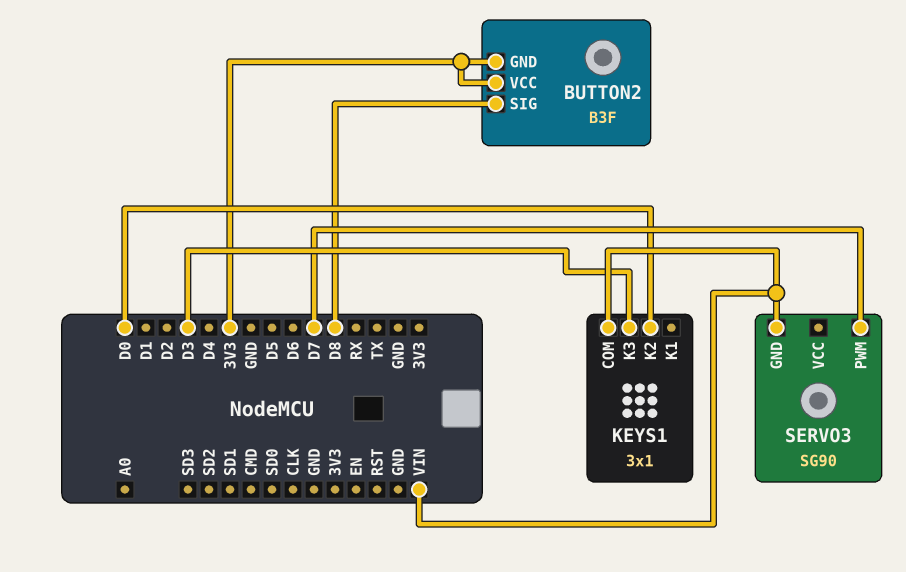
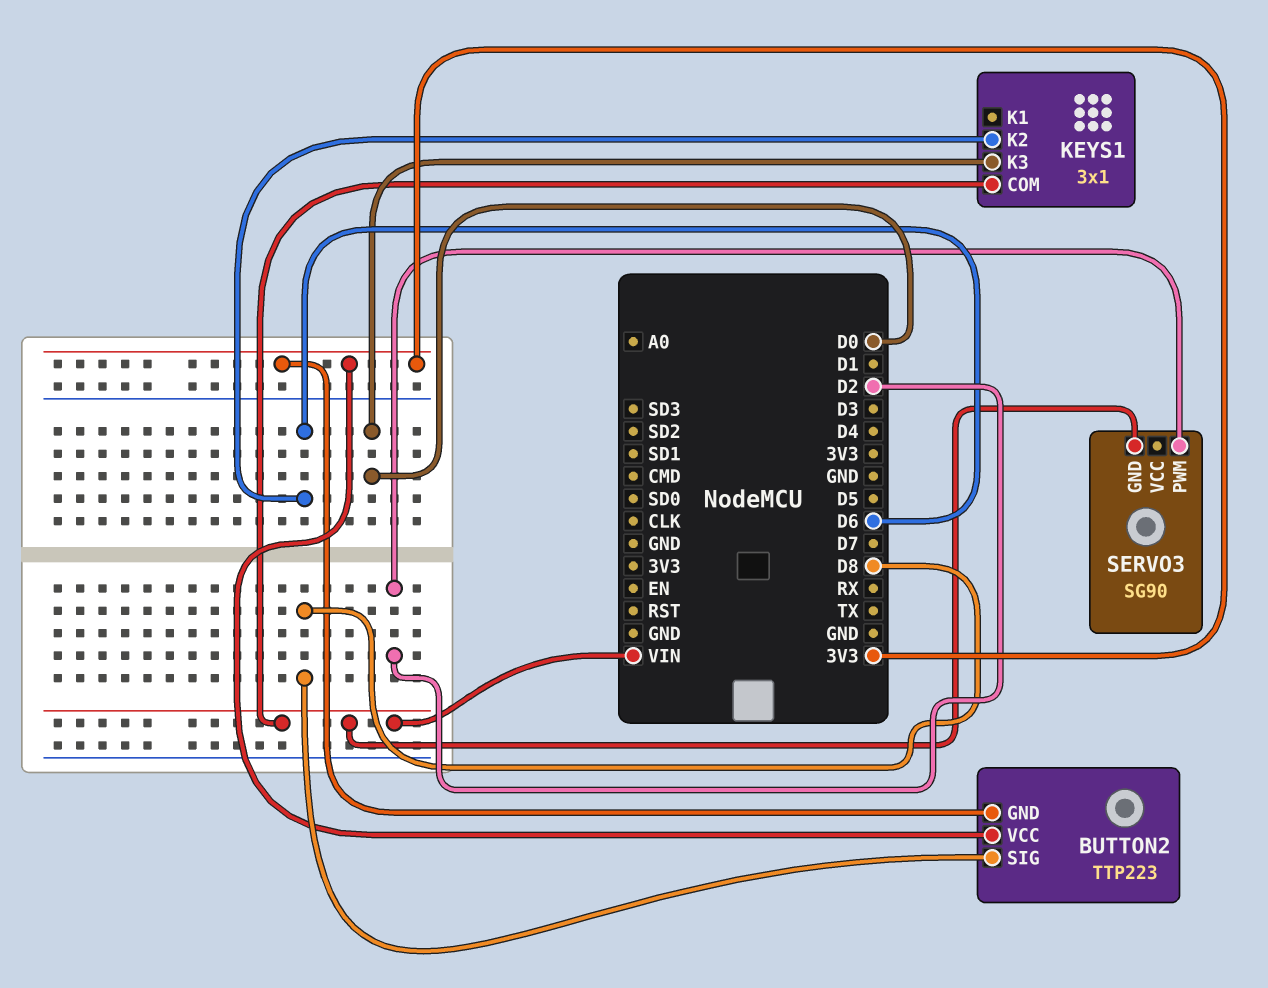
BUTTON2: B3F -> TTP223
KEYS1 pin K2: D0 -> D6
KEYS1 pin K3: D3 -> D0
SERVO3 pin PWM: D7 -> D2

